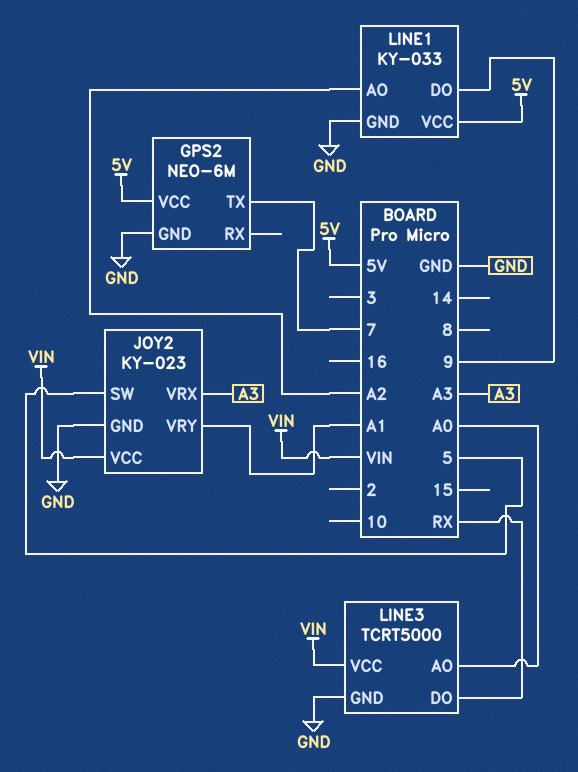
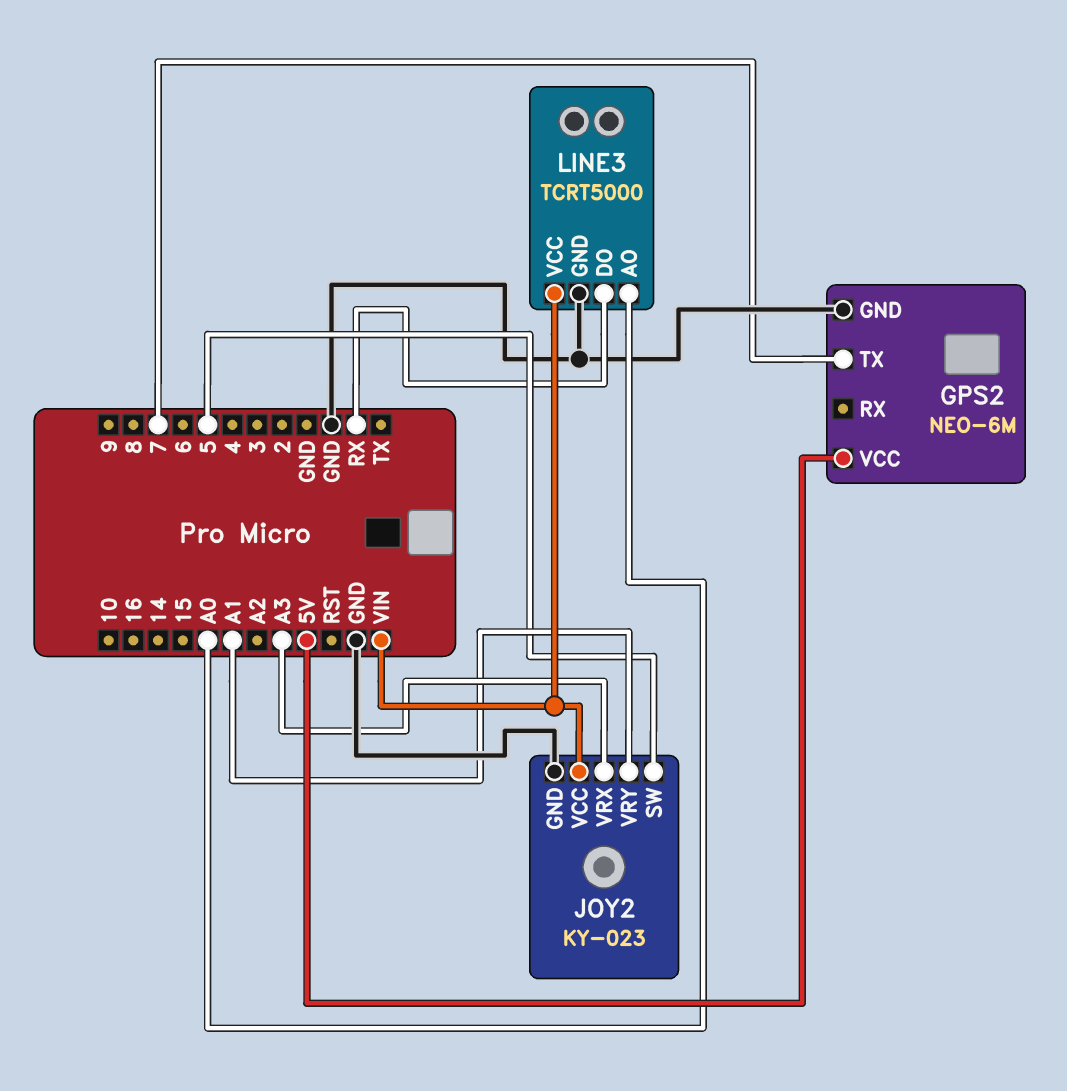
LINE1: KY-033 -> none
LINE1 pin AO: A2 -> none
LINE1 pin DO: 9 -> none
LINE1 pin GND: GND -> none
LINE1 pin VCC: 5V -> none

